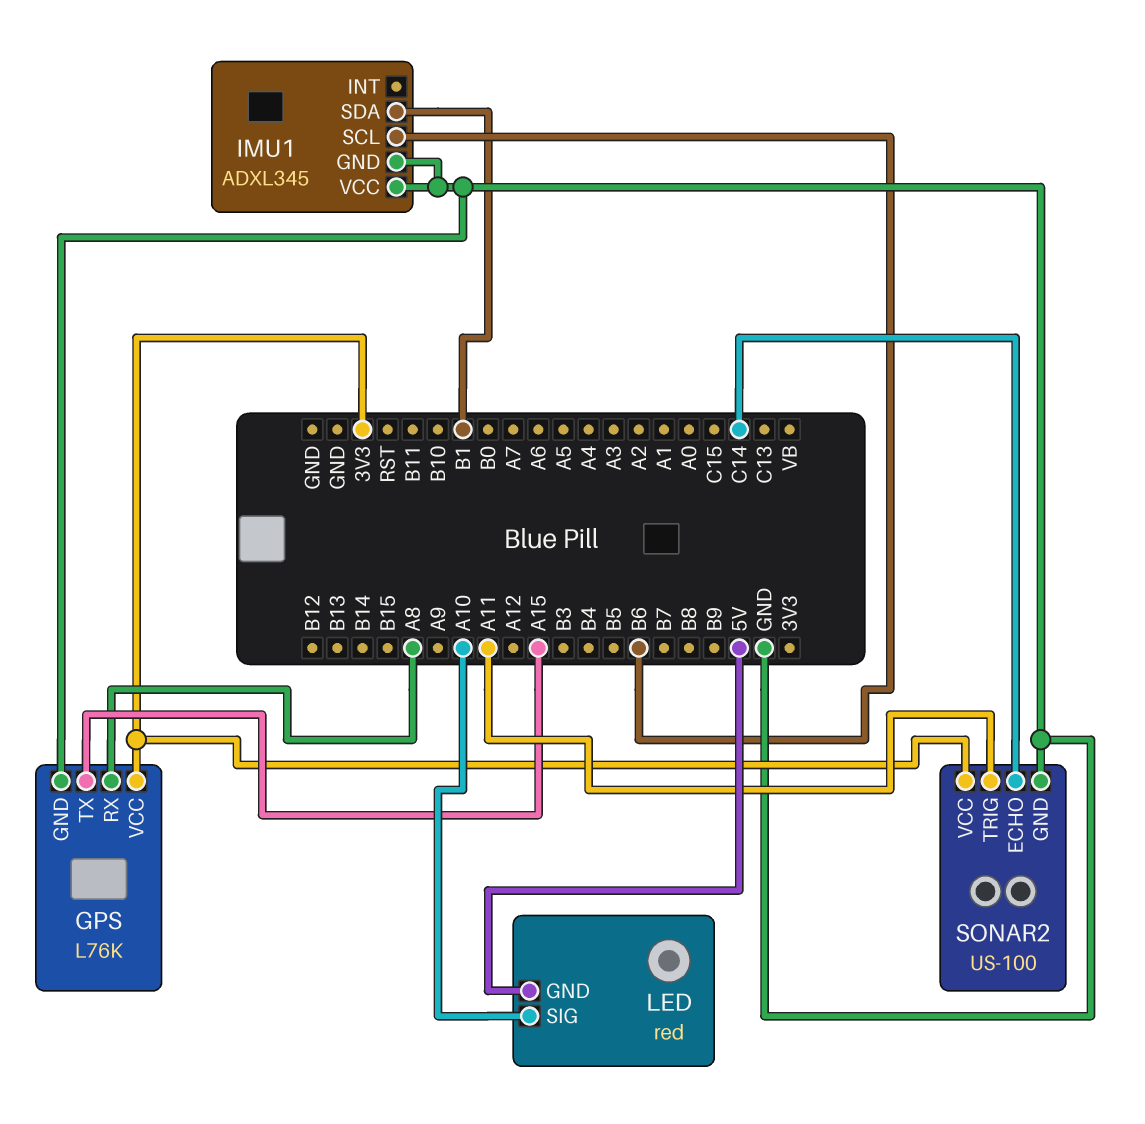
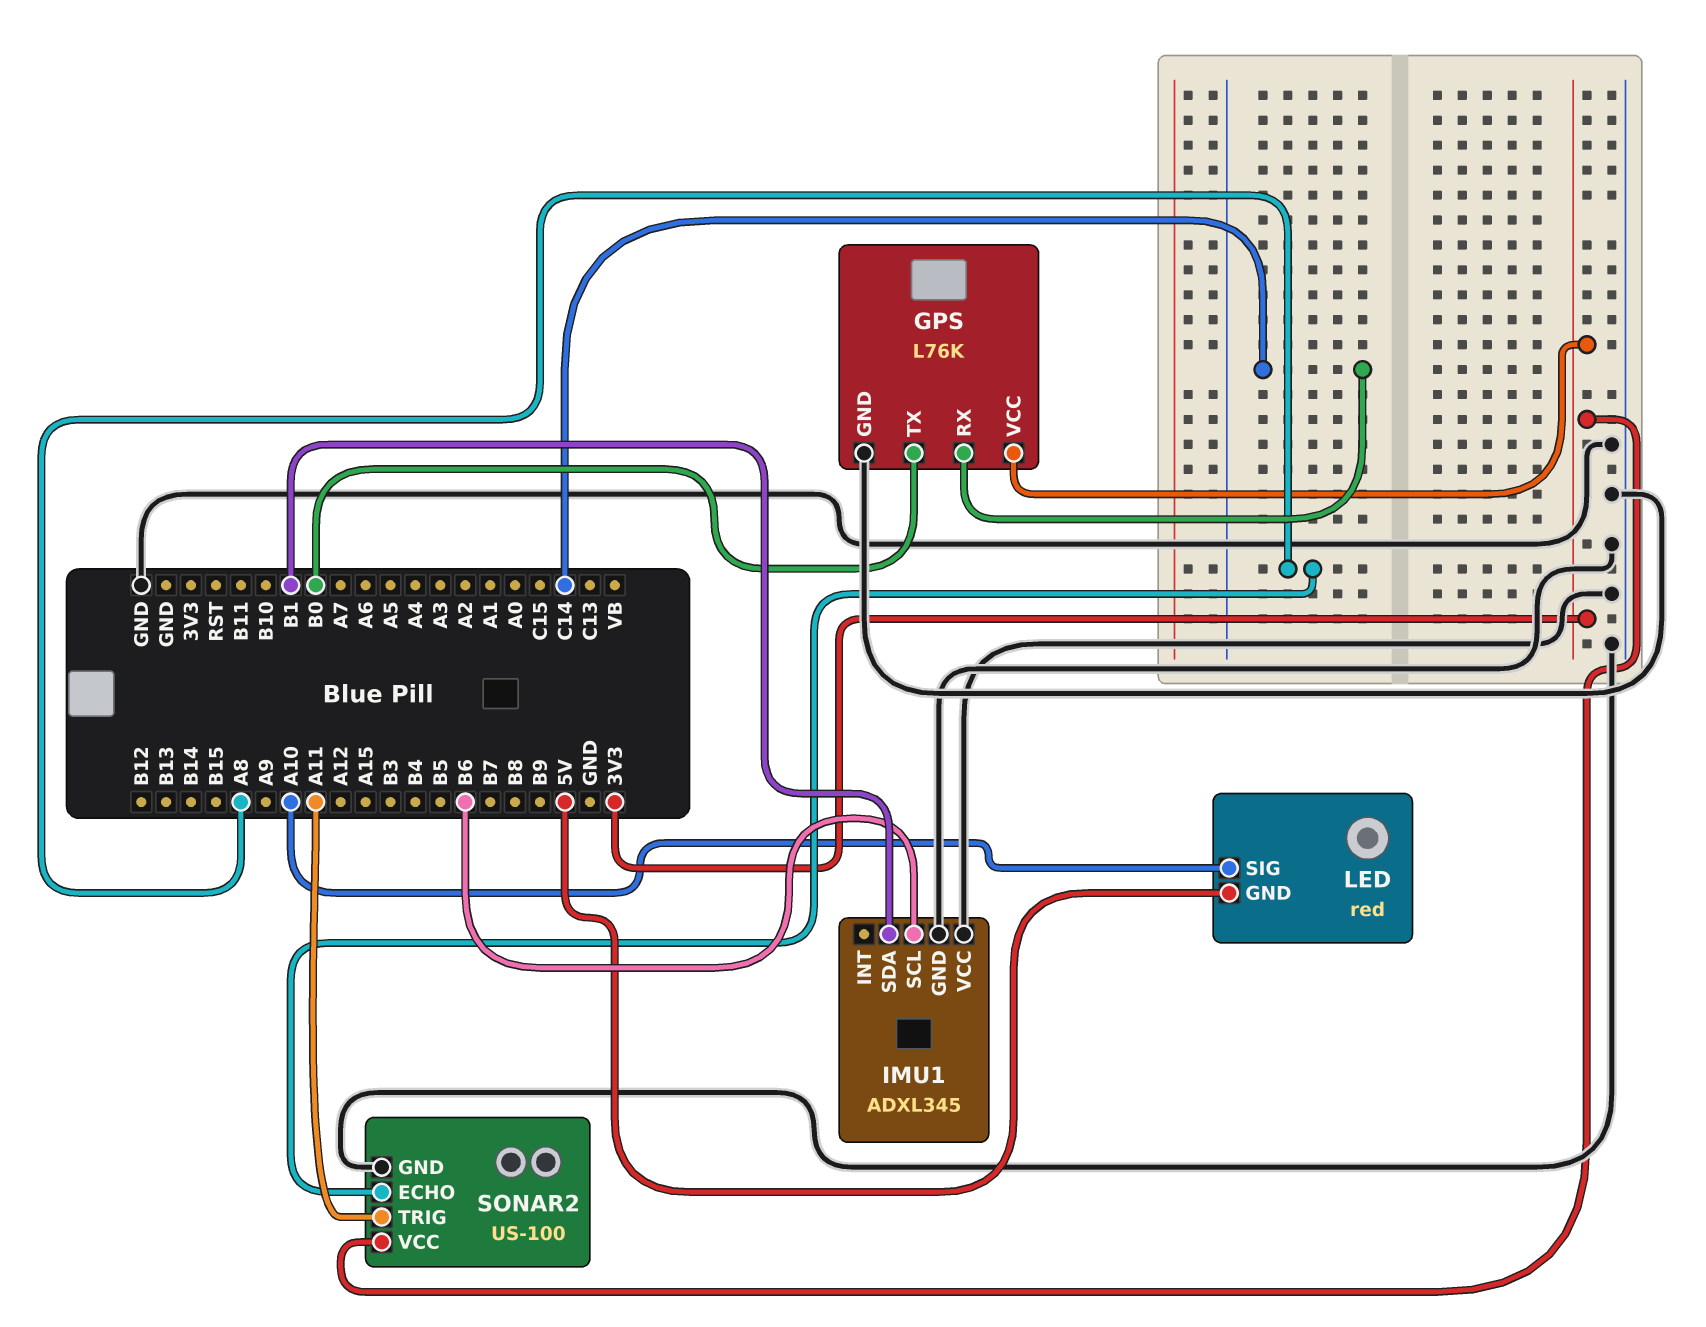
GPS pin RX: A8 -> C14
GPS pin TX: A15 -> B0
SONAR2 pin ECHO: C14 -> A8

